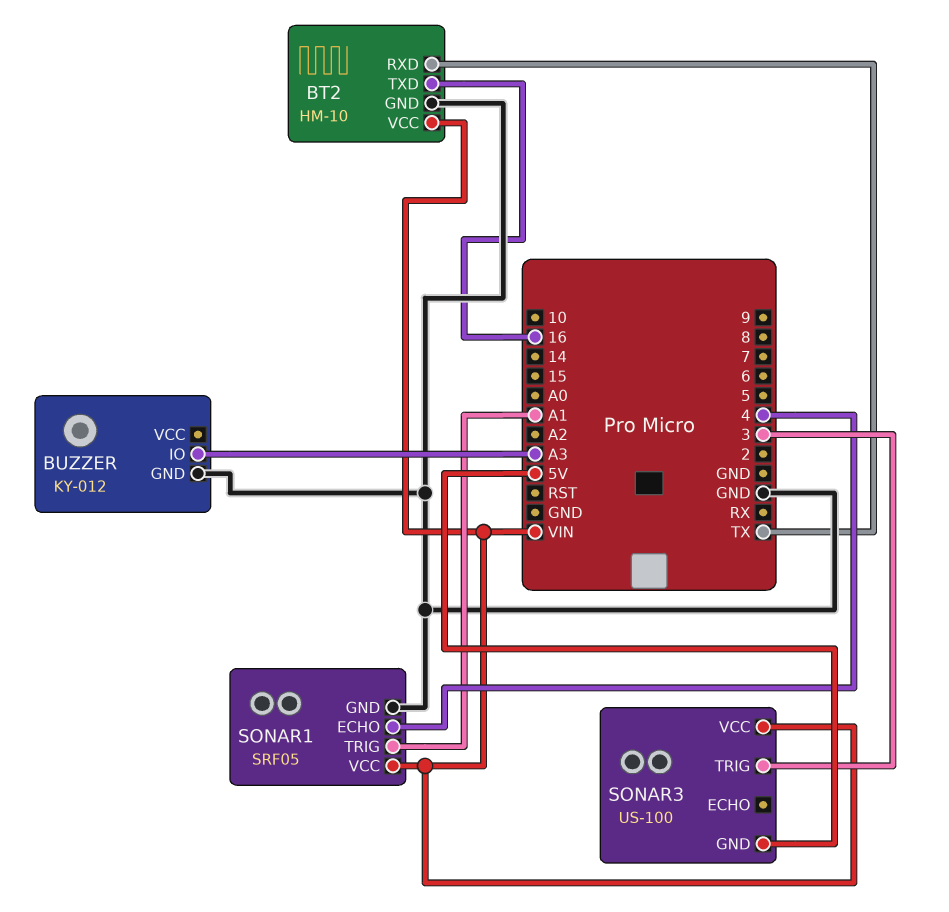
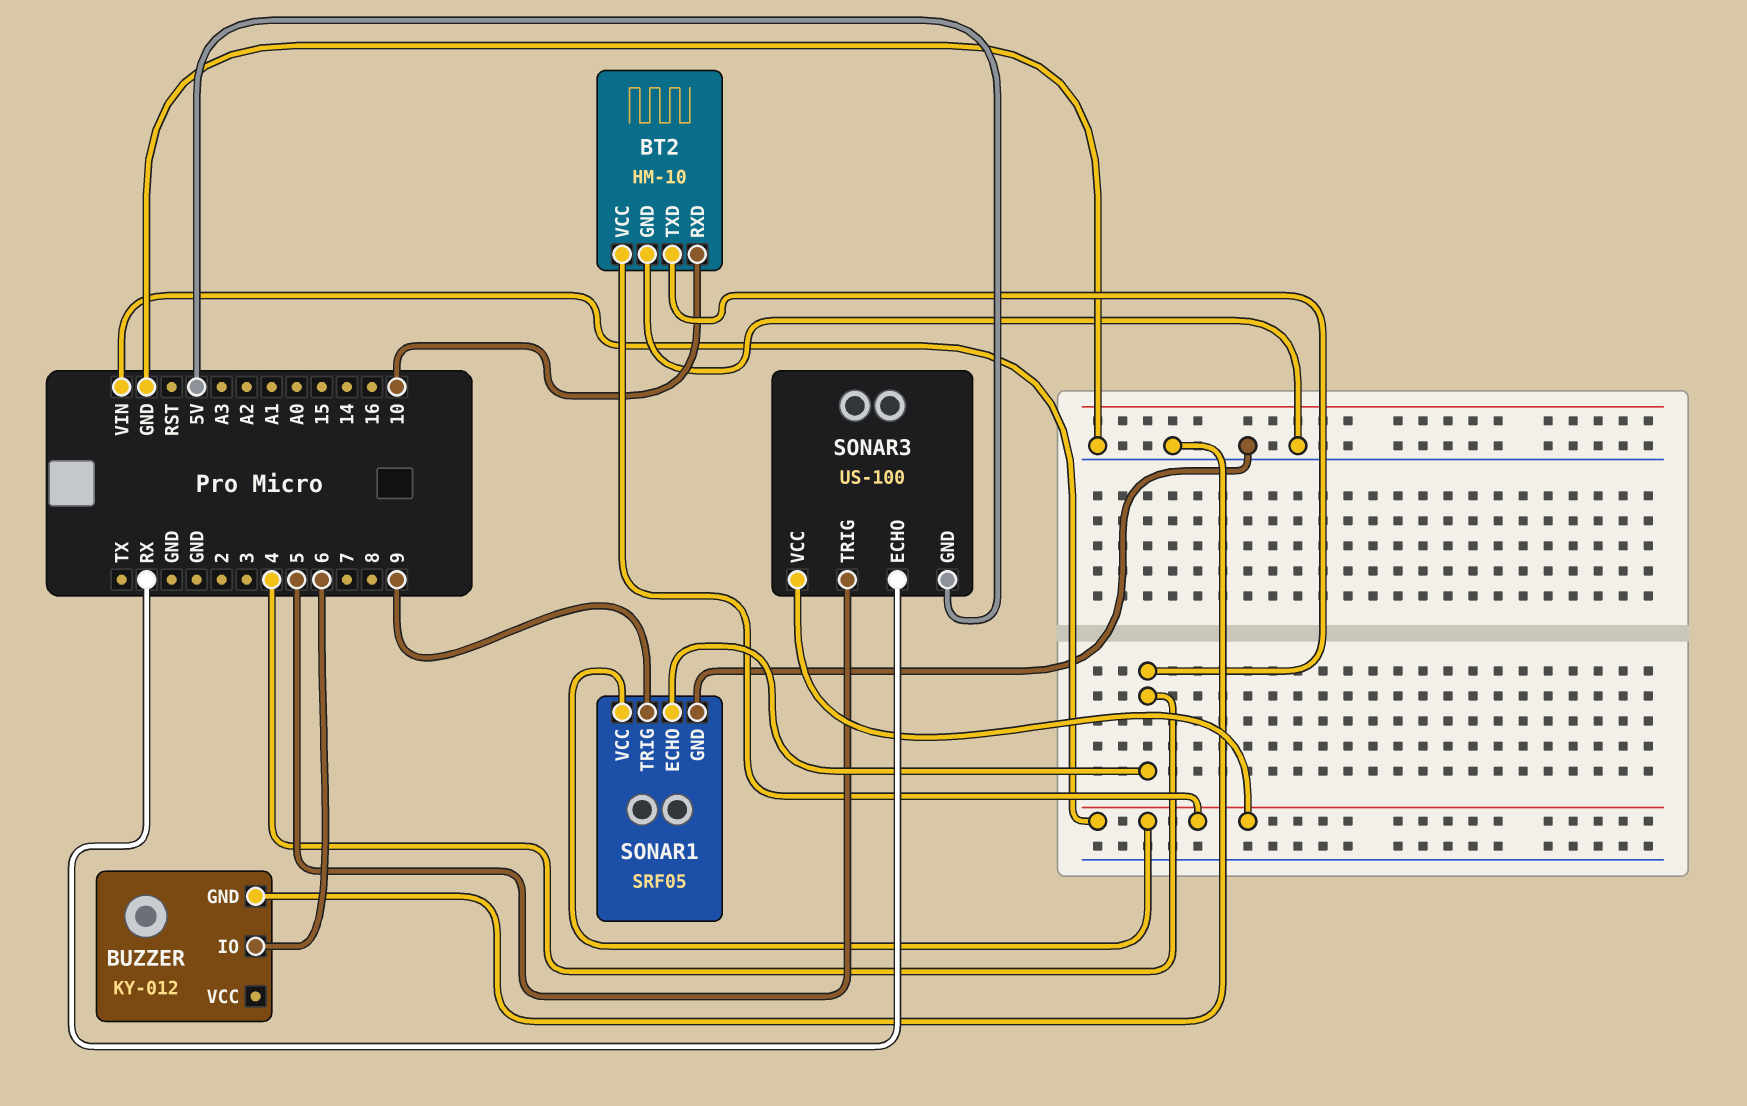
BT2 pin RXD: TX -> 10
BT2 pin TXD: 16 -> 4
BUZZER pin IO: A3 -> 6
SONAR1 pin TRIG: A1 -> 9
SONAR3 pin ECHO: none -> RX
SONAR3 pin TRIG: 3 -> 5

